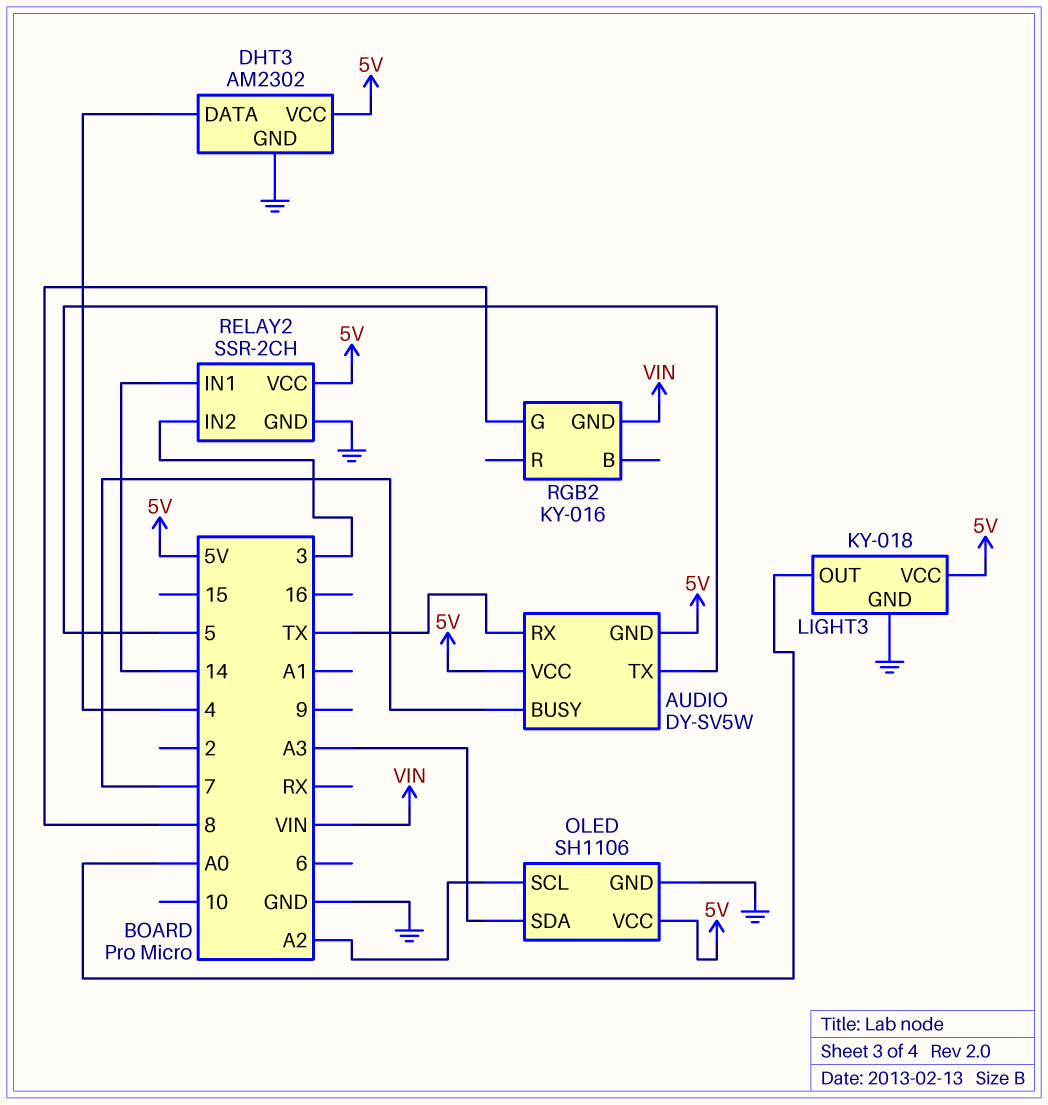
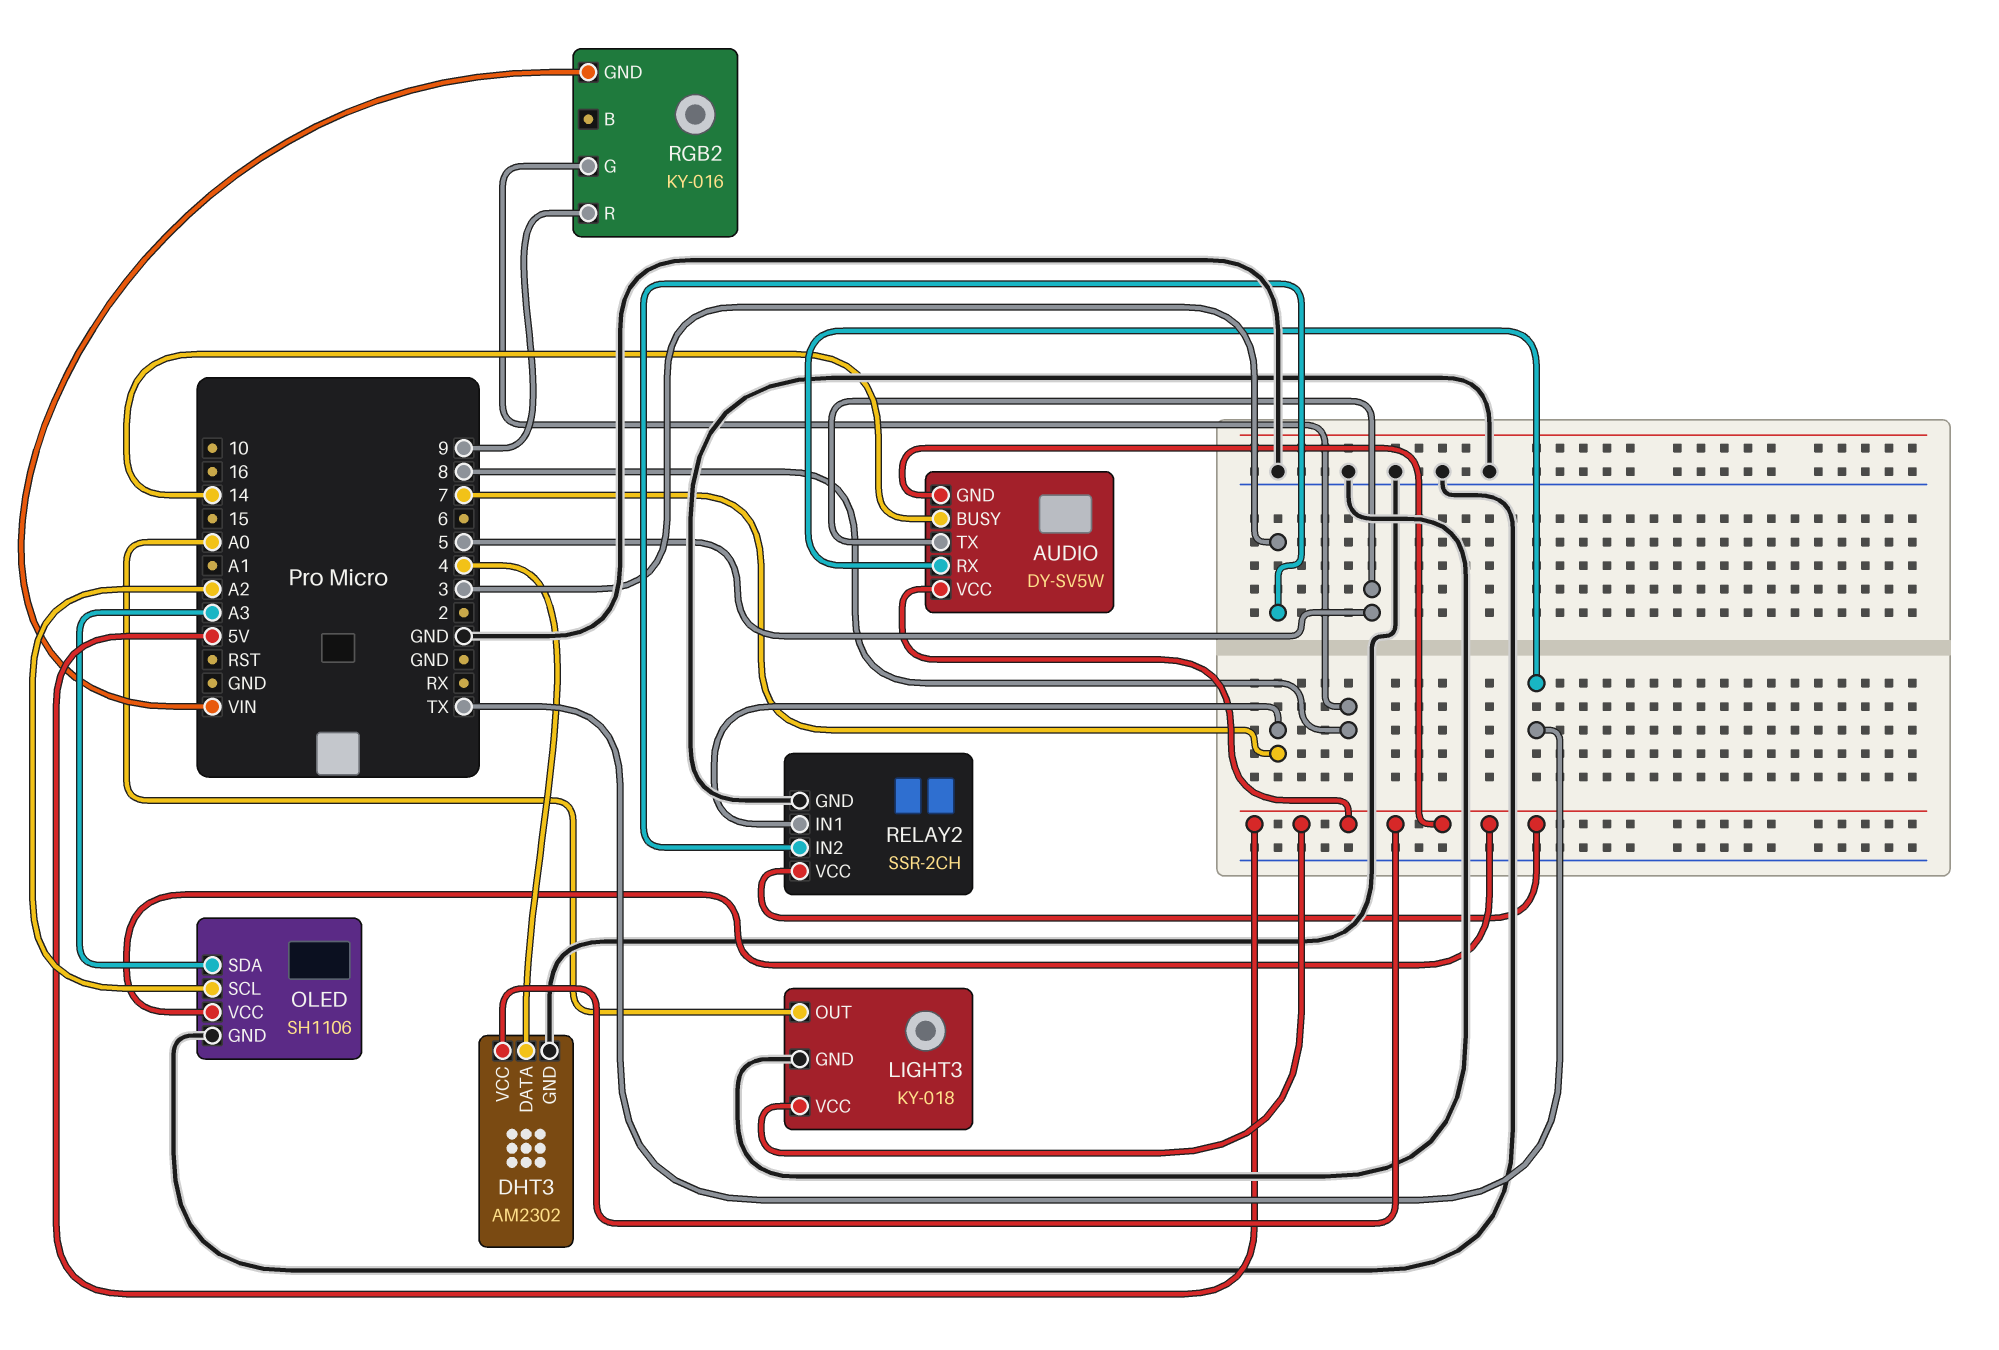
AUDIO pin BUSY: 7 -> 14
RELAY2 pin IN1: 14 -> 7
RGB2 pin R: none -> 9

